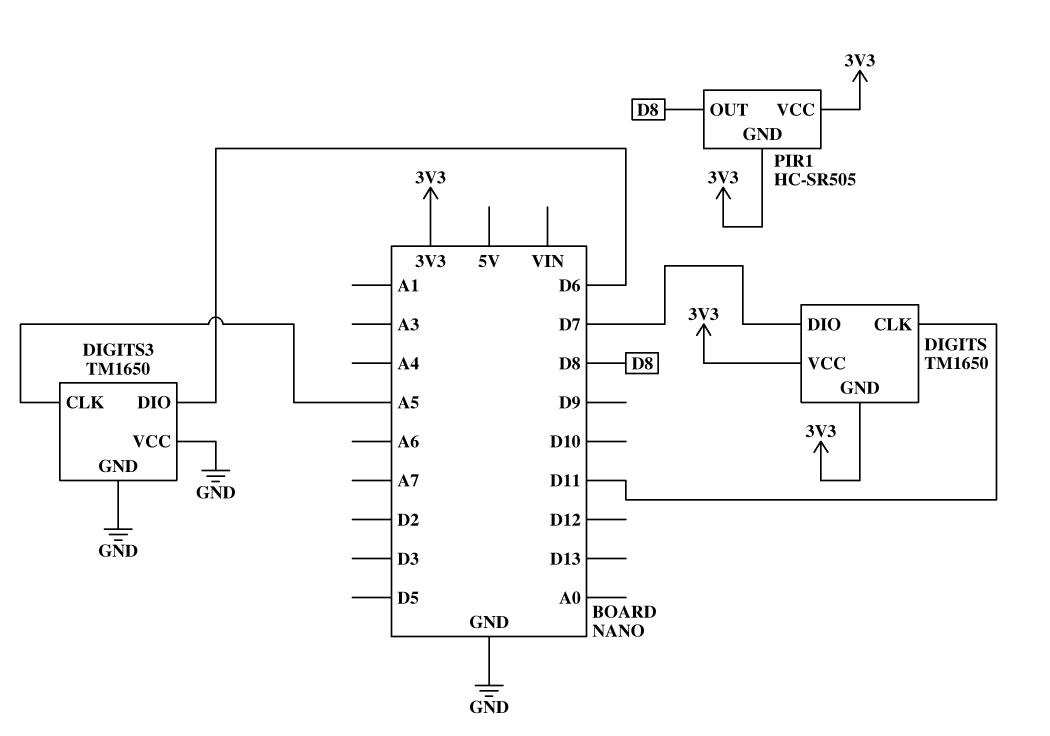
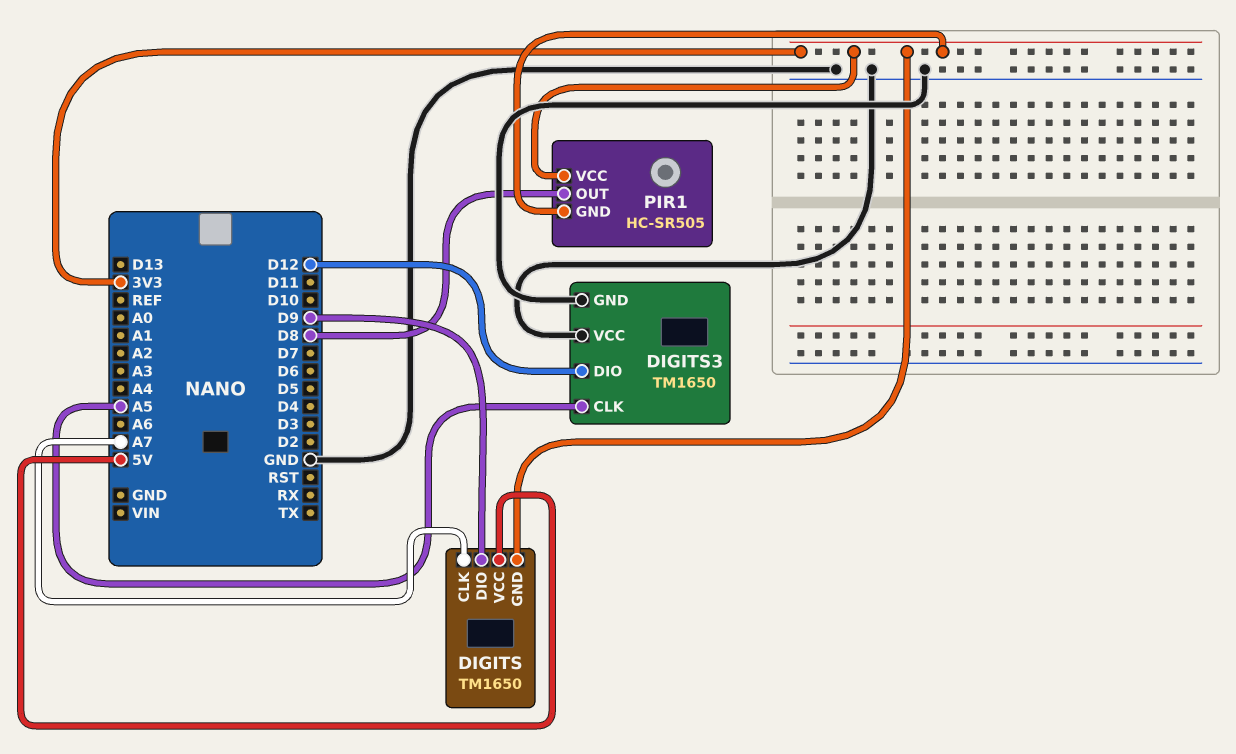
DIGITS pin CLK: D11 -> A7
DIGITS pin DIO: D7 -> D9
DIGITS pin VCC: 3V3 -> 5V
DIGITS3 pin DIO: D6 -> D12

